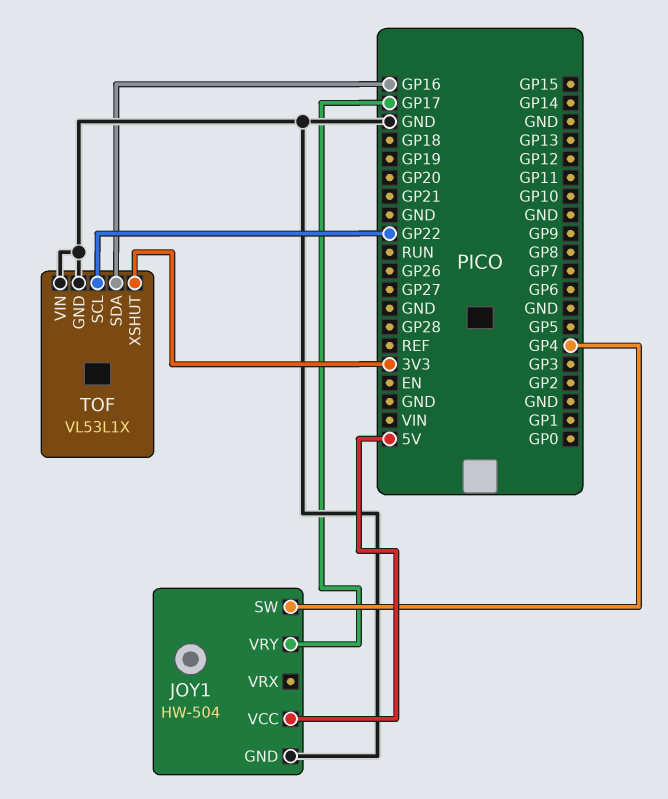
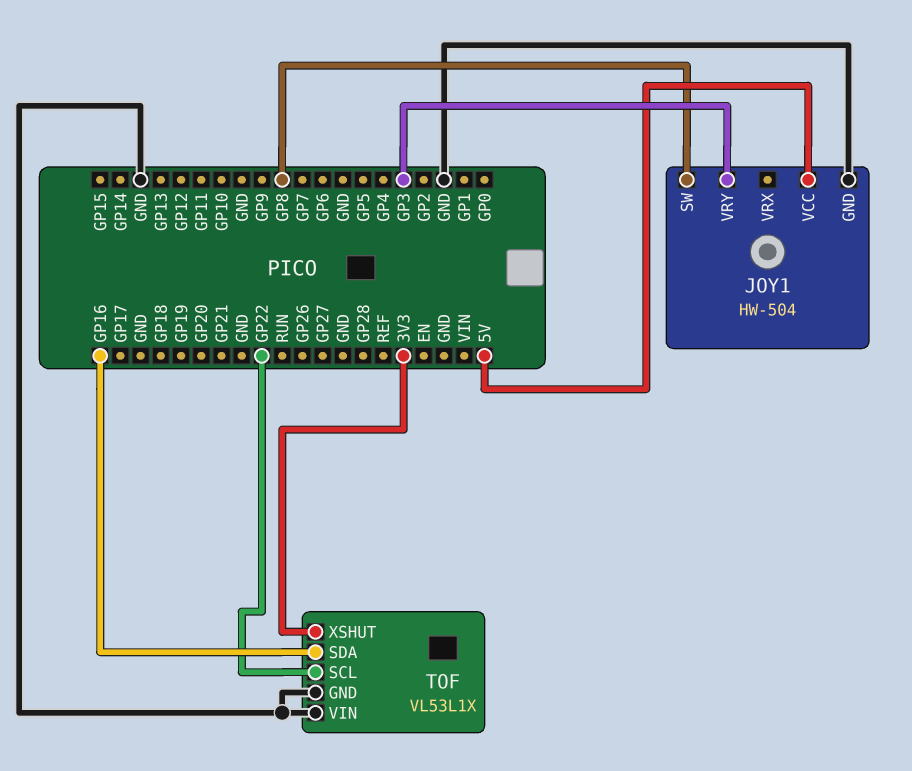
JOY1 pin SW: GP4 -> GP8
JOY1 pin VRY: GP17 -> GP3

